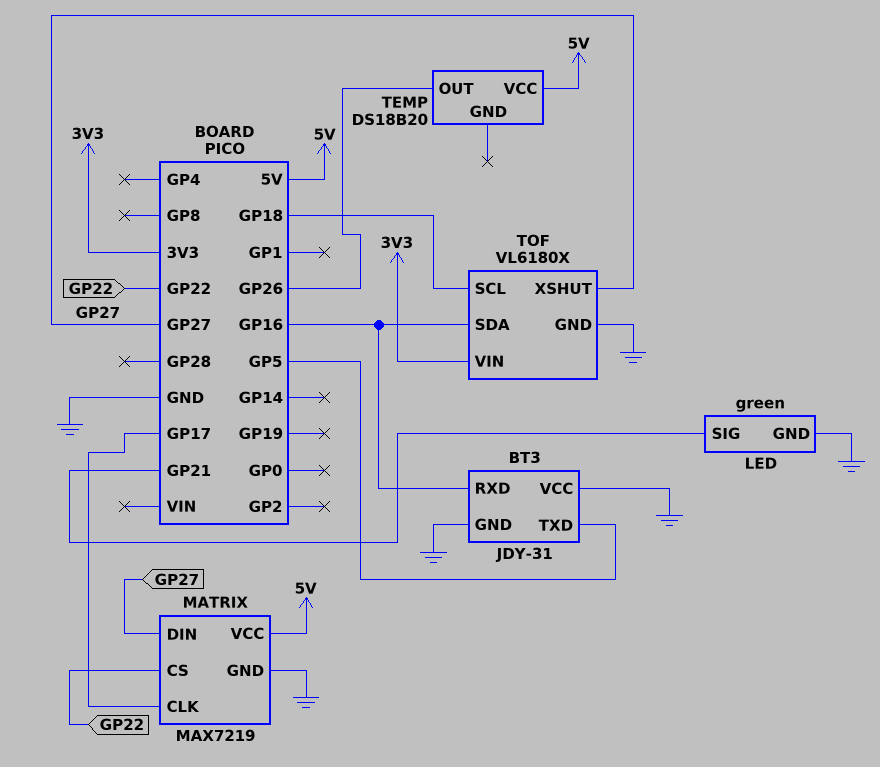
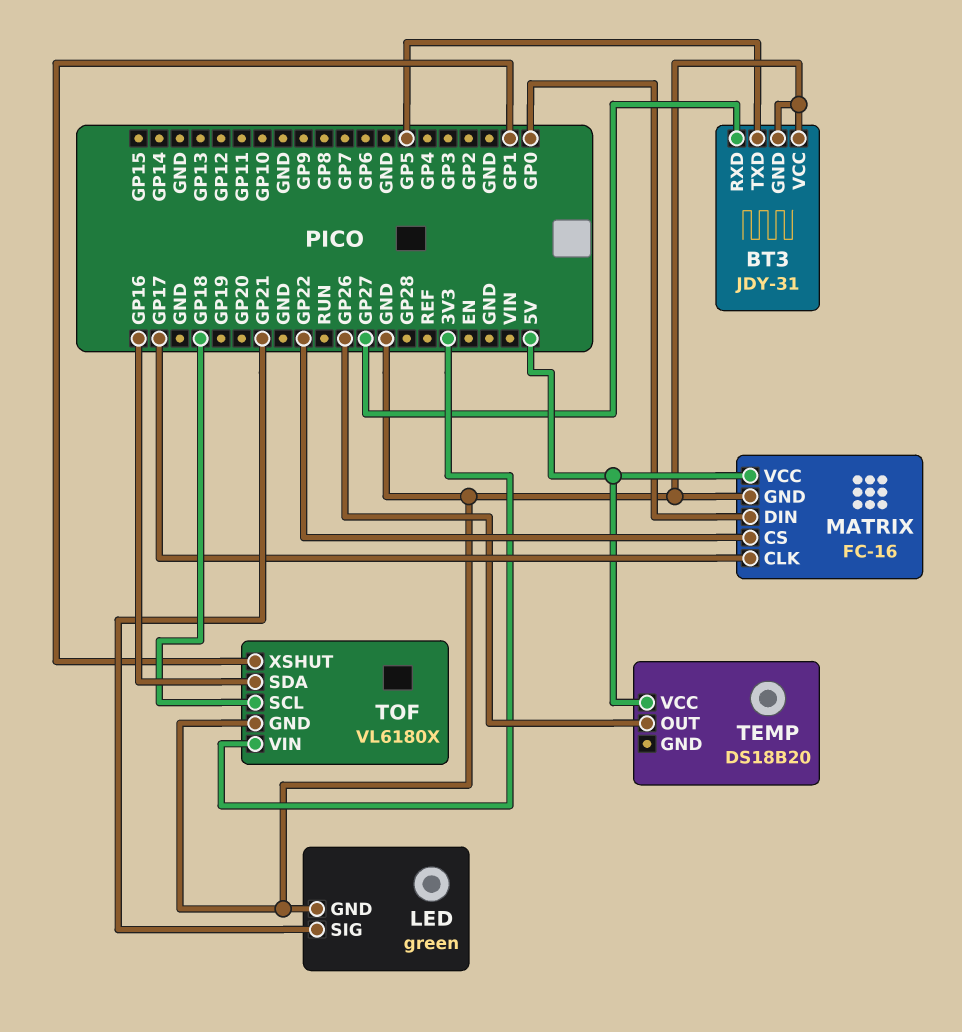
BT3 pin RXD: GP16 -> GP27
MATRIX: MAX7219 -> FC-16
MATRIX pin DIN: GP27 -> GP0
TOF pin XSHUT: GP27 -> GP1

